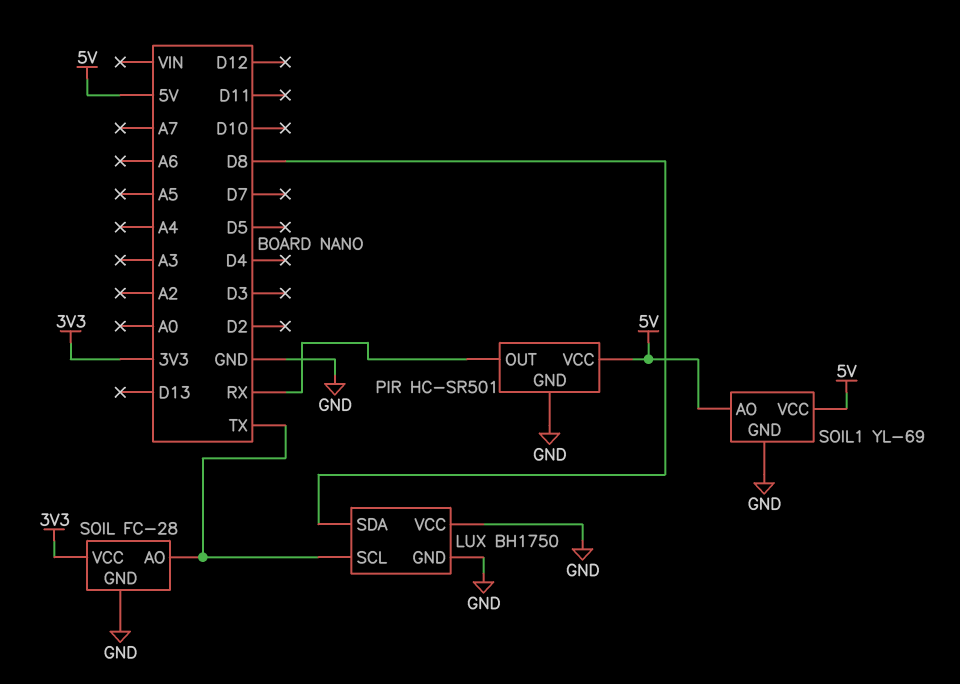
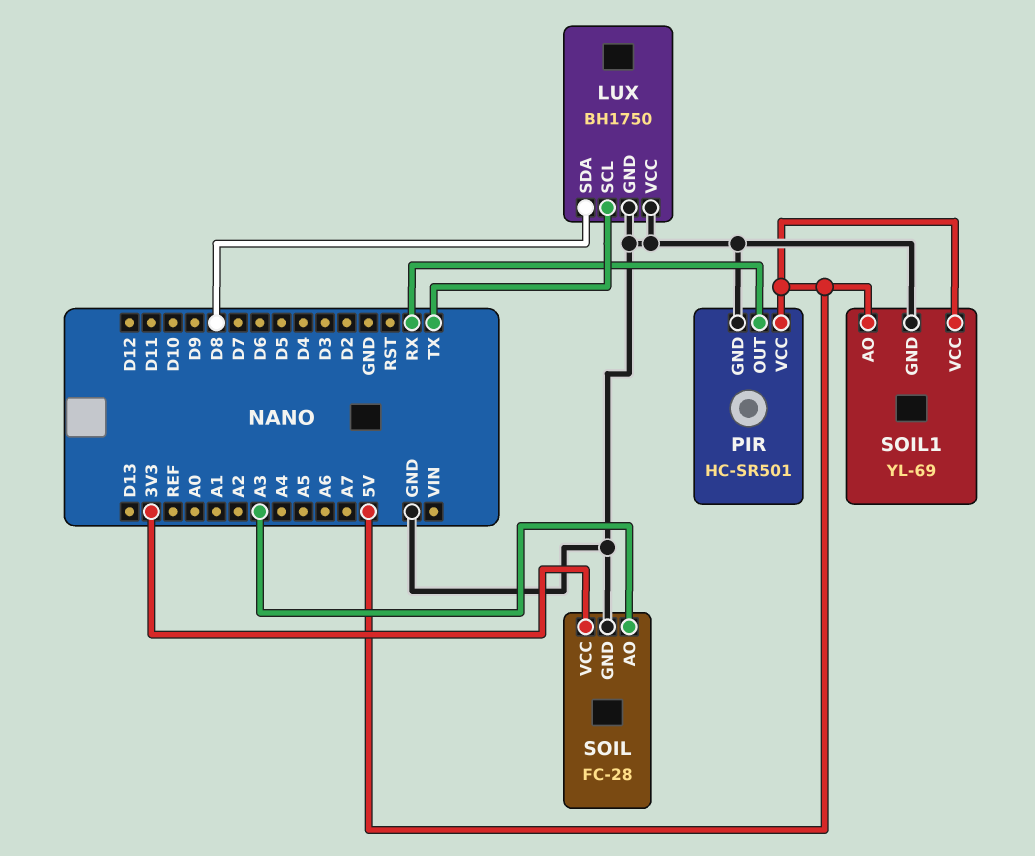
SOIL pin AO: TX -> A3

